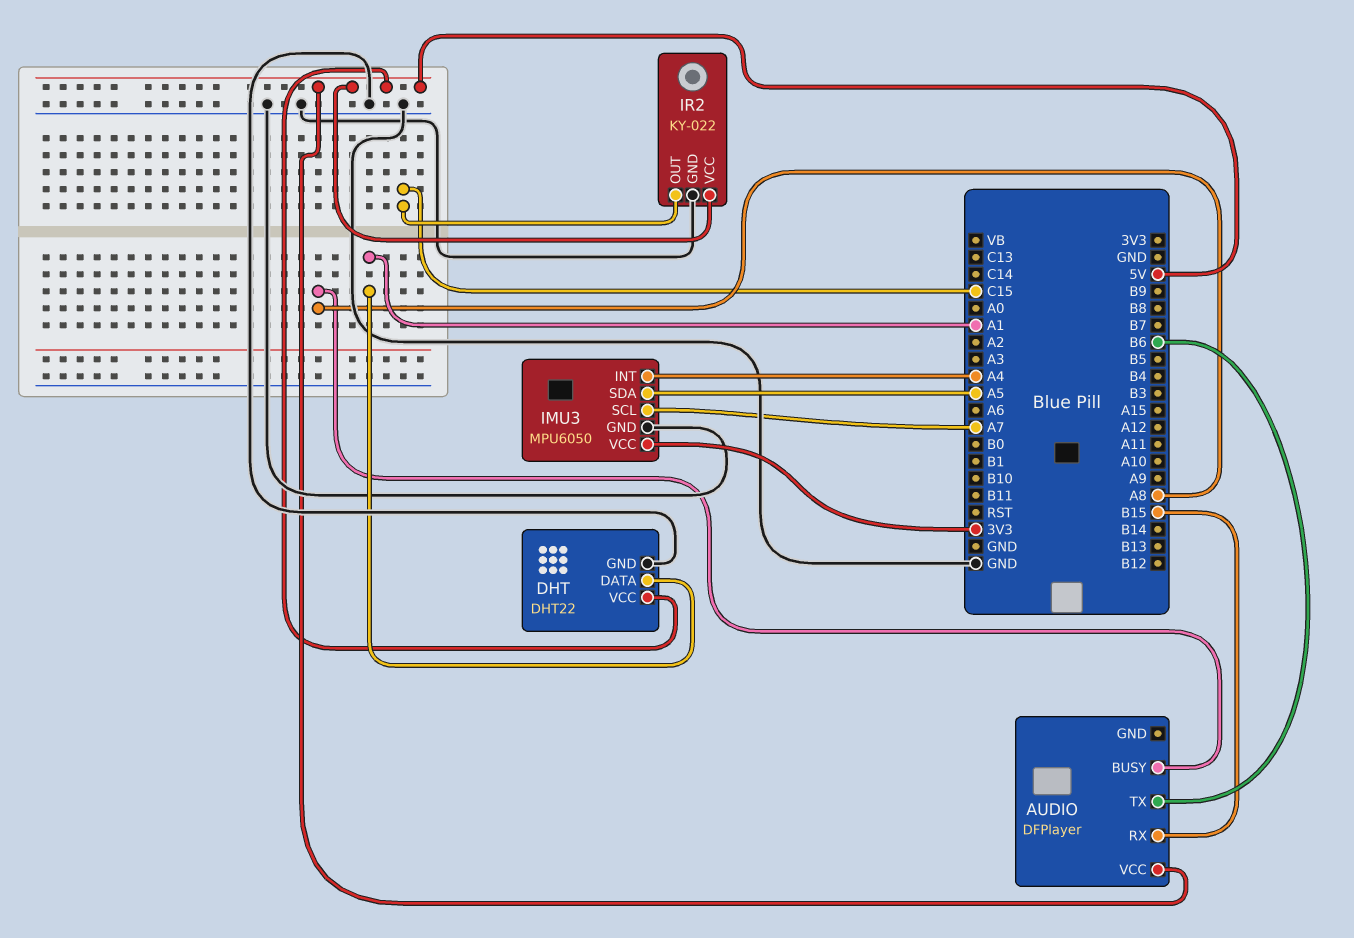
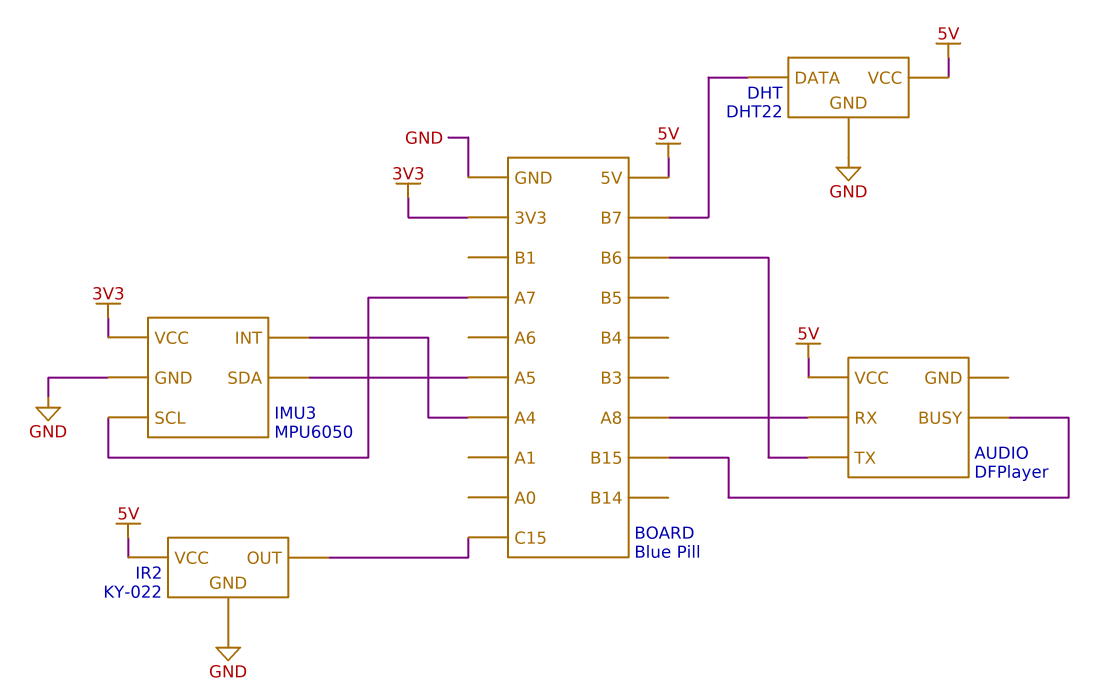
AUDIO pin BUSY: A8 -> B15
AUDIO pin RX: B15 -> A8
DHT pin DATA: A1 -> B7

